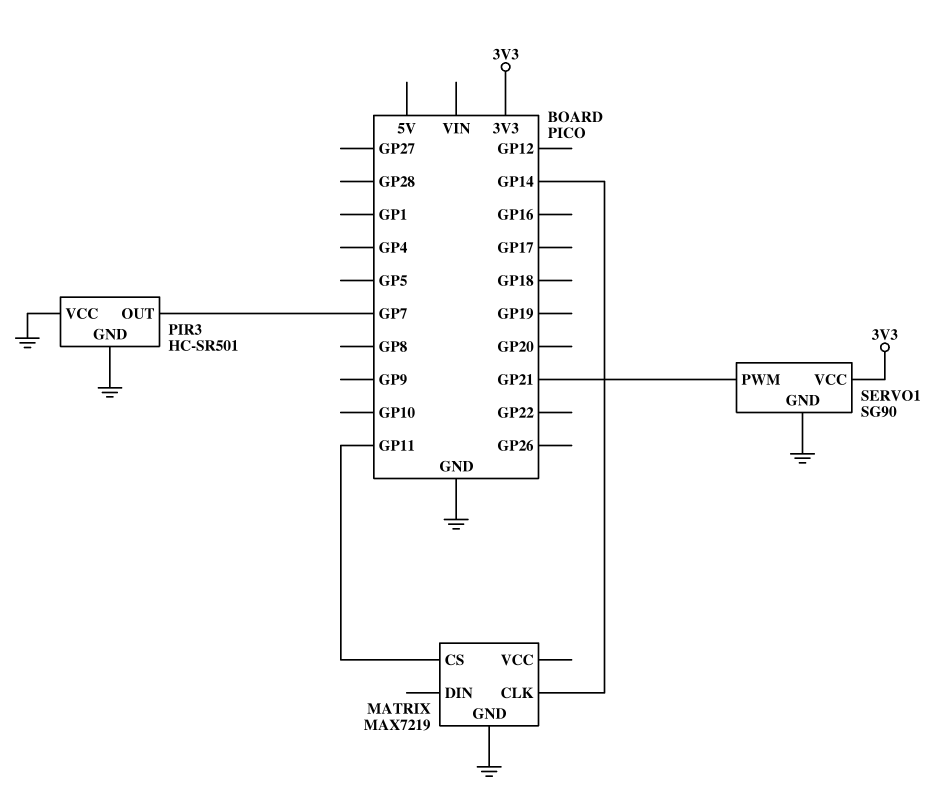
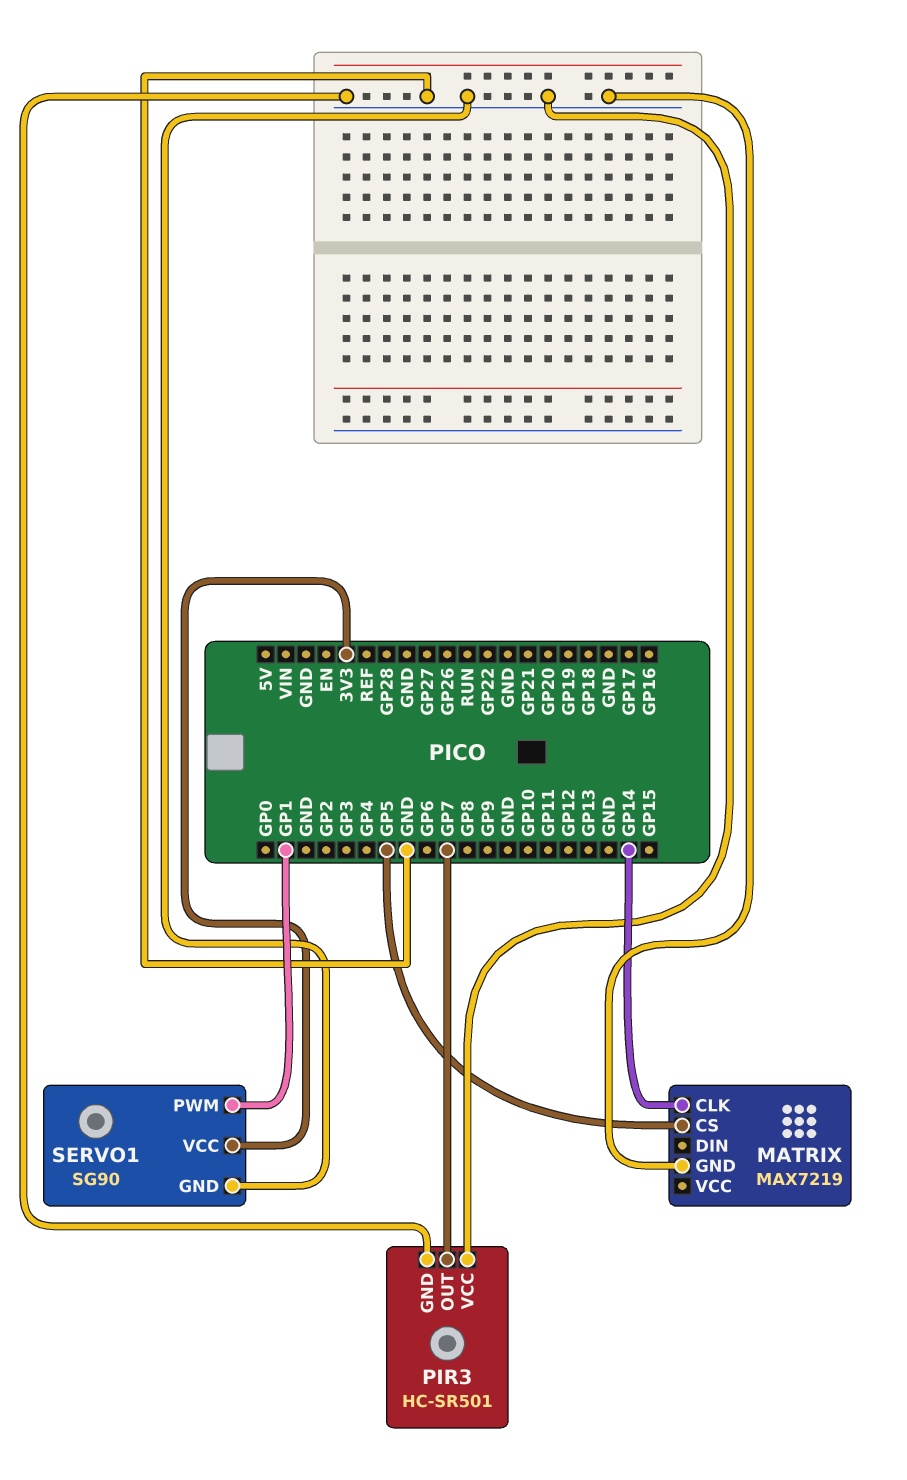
MATRIX pin CS: GP11 -> GP5
SERVO1 pin PWM: GP21 -> GP1

